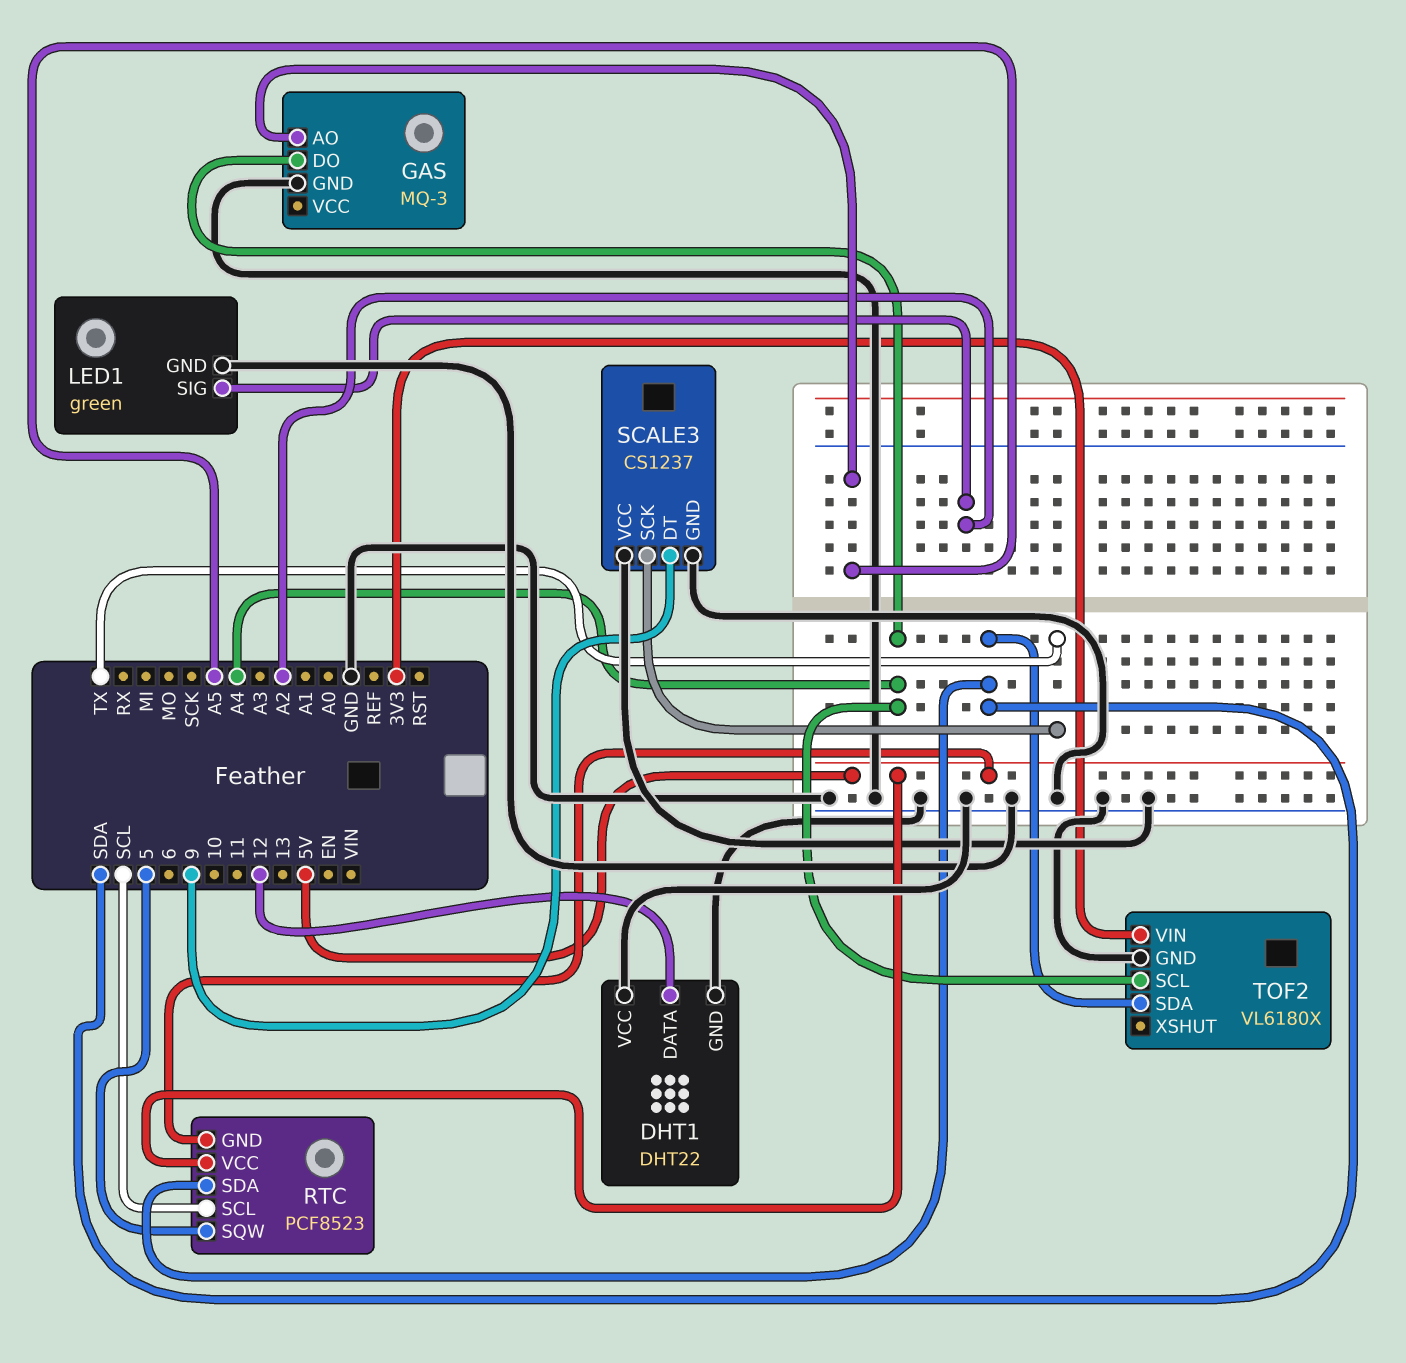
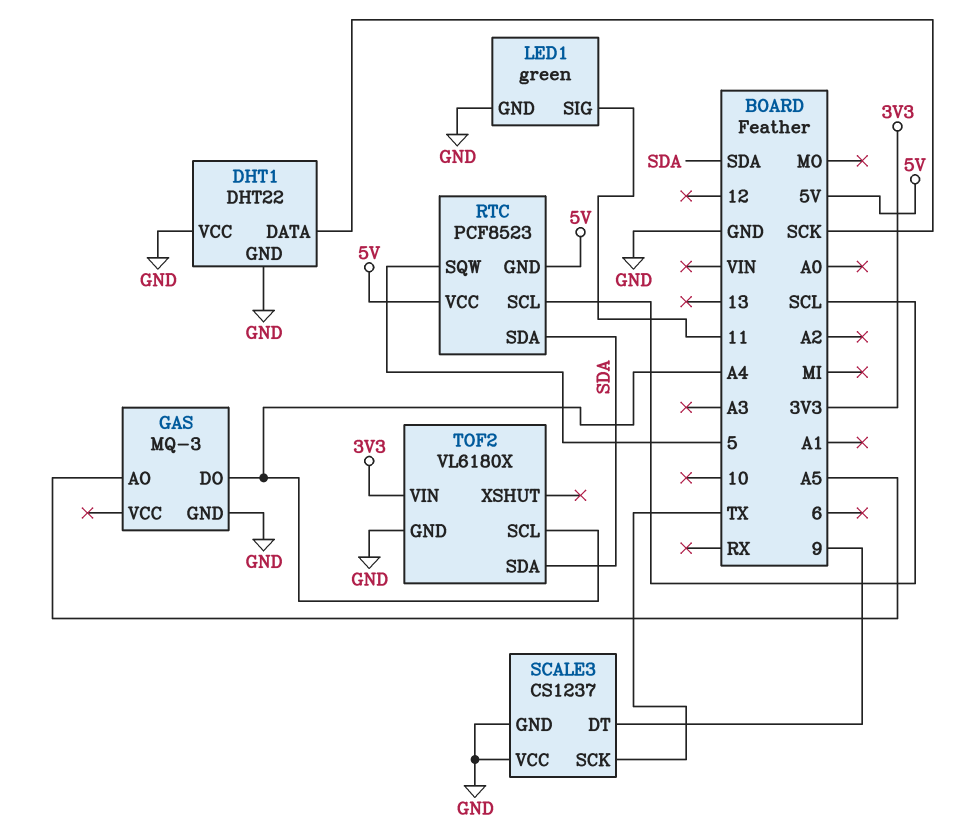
DHT1 pin DATA: 12 -> SCK
LED1 pin SIG: A2 -> 11

